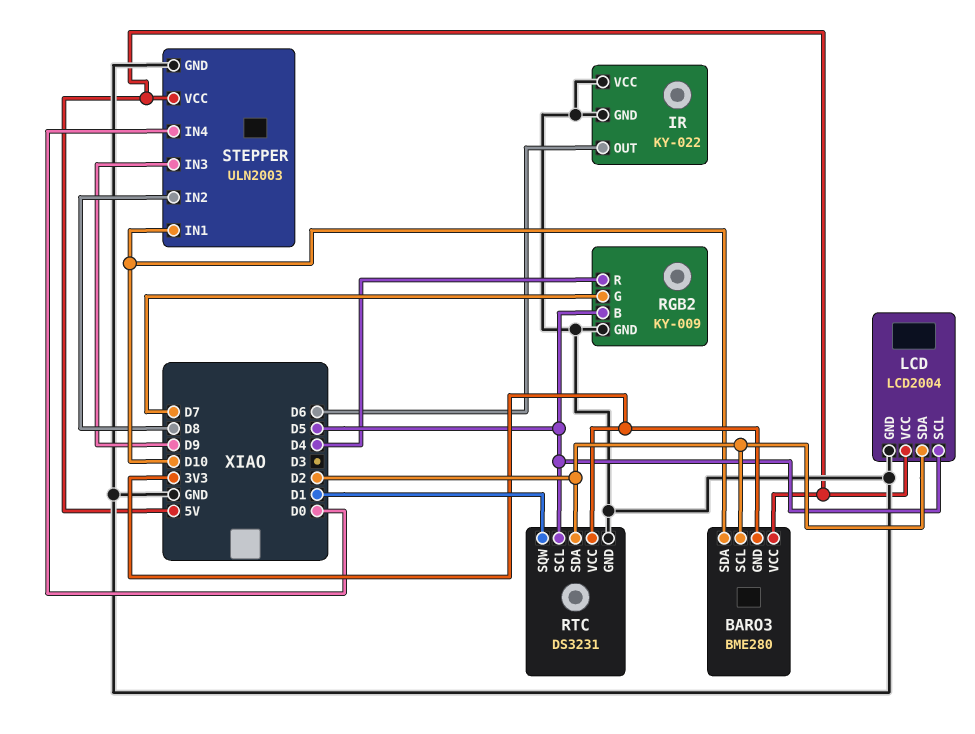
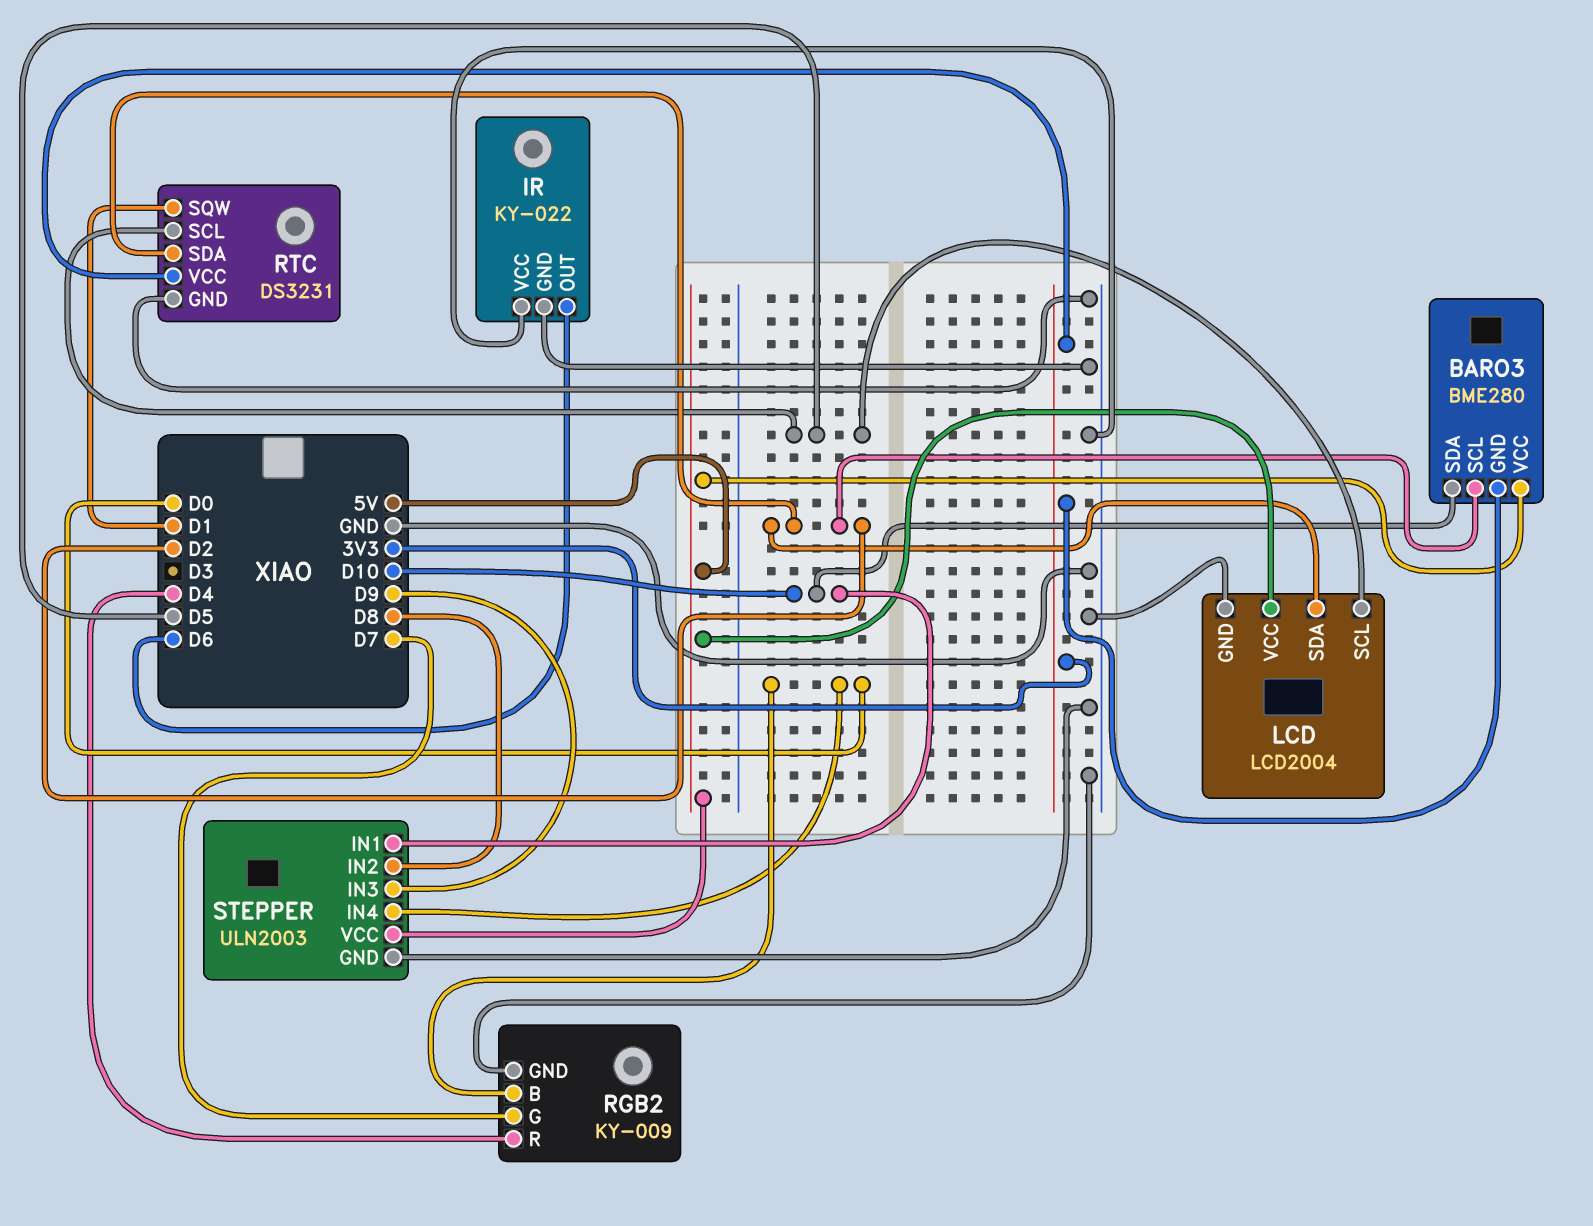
RGB2 pin B: D5 -> D0

